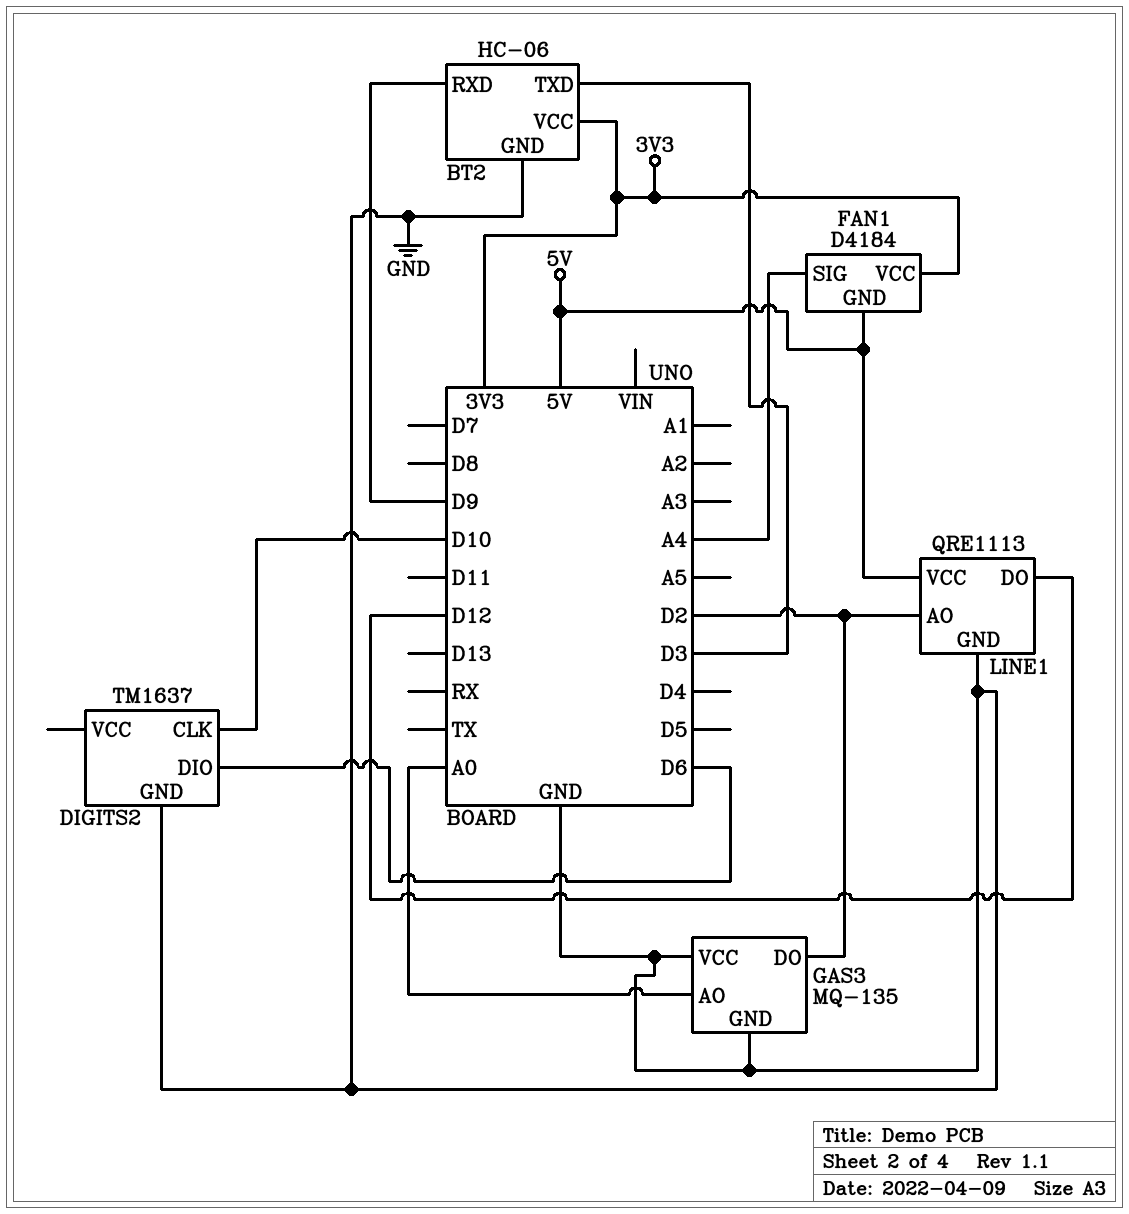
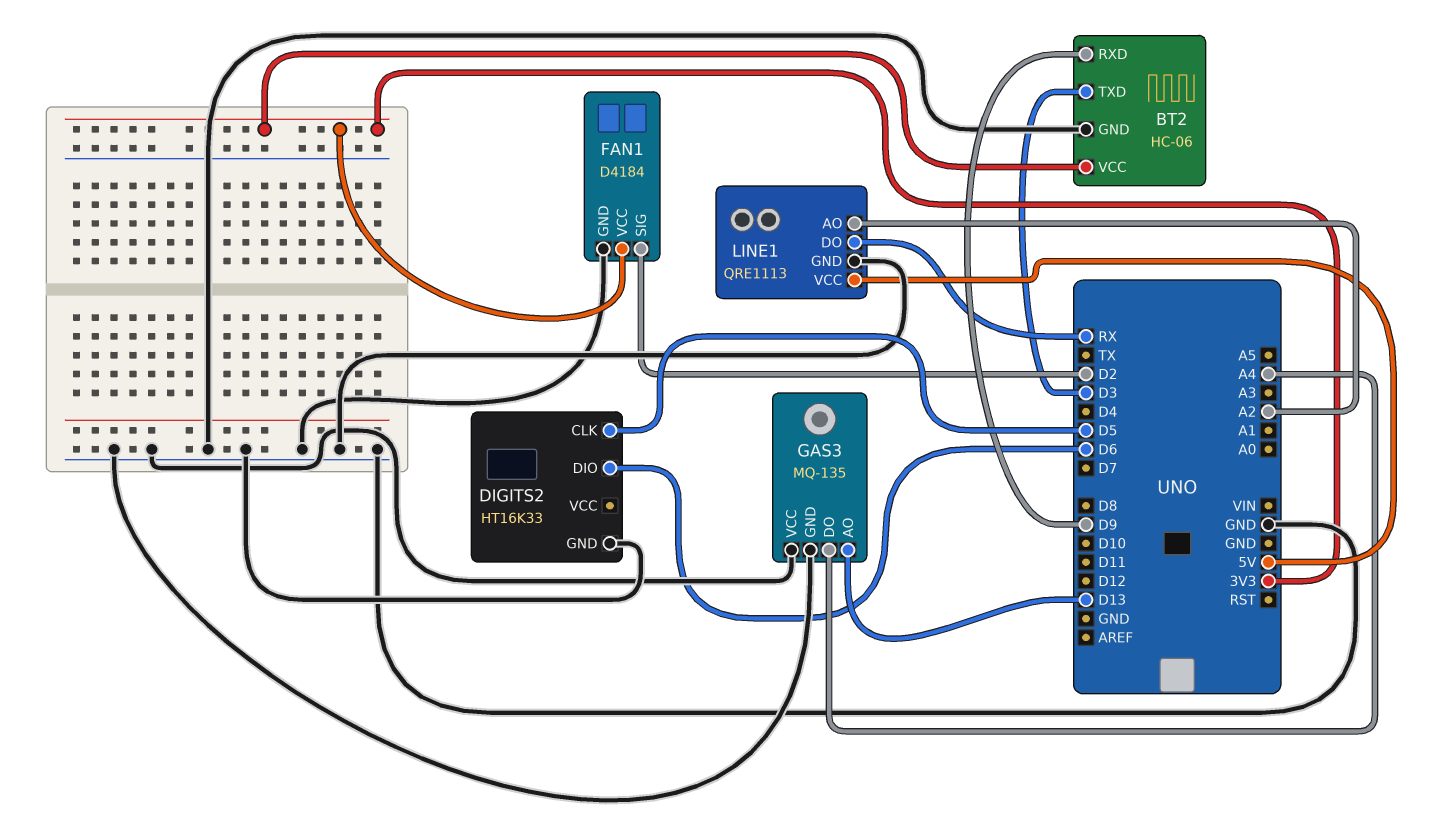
DIGITS2: TM1637 -> HT16K33
DIGITS2 pin CLK: D10 -> D5
FAN1 pin GND: 5V -> GND
FAN1 pin SIG: A4 -> D2
GAS3 pin AO: A0 -> D13
GAS3 pin DO: D2 -> A4
LINE1 pin AO: D2 -> A2
LINE1 pin DO: D12 -> RX

